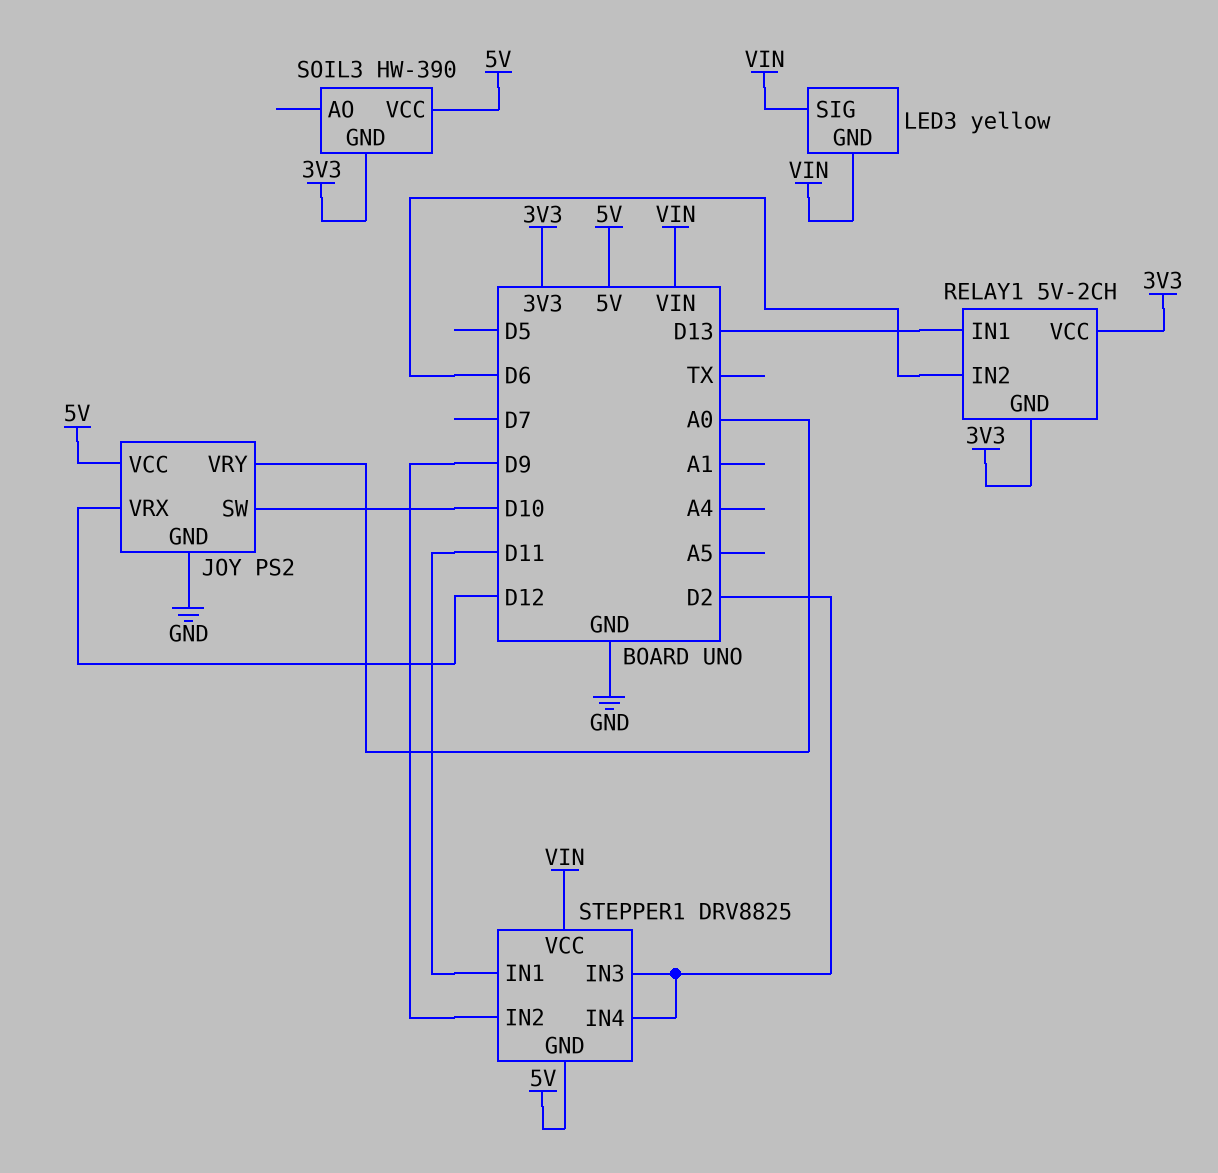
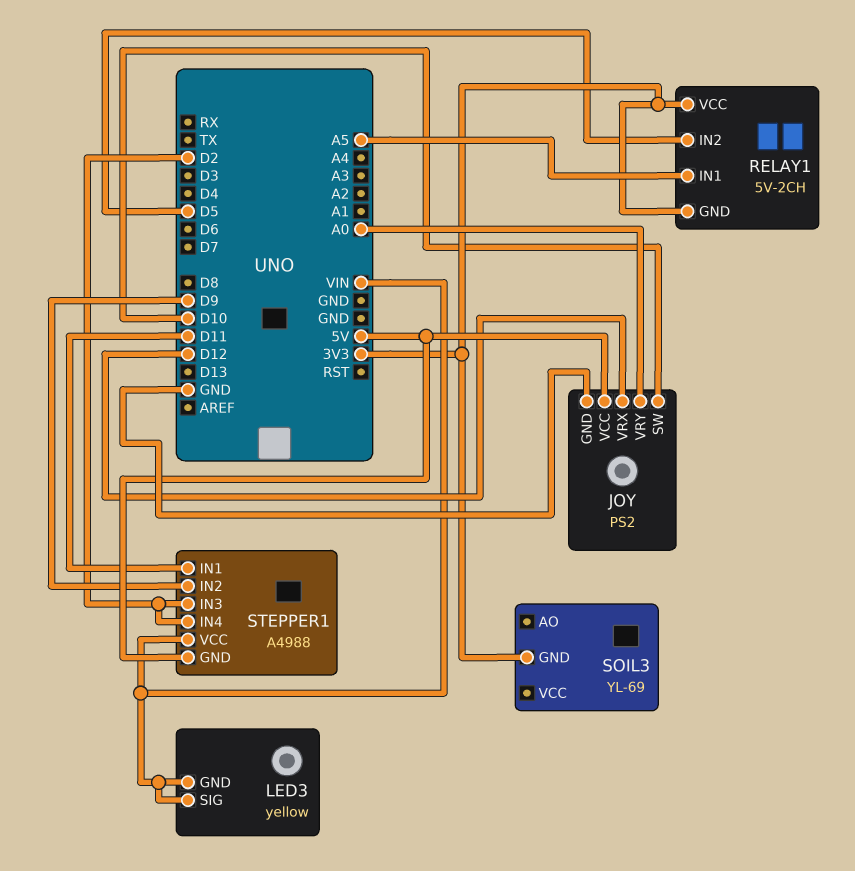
RELAY1 pin IN1: D13 -> A5
RELAY1 pin IN2: D6 -> D5
SOIL3: HW-390 -> YL-69
SOIL3 pin VCC: 5V -> none
STEPPER1: DRV8825 -> A4988

